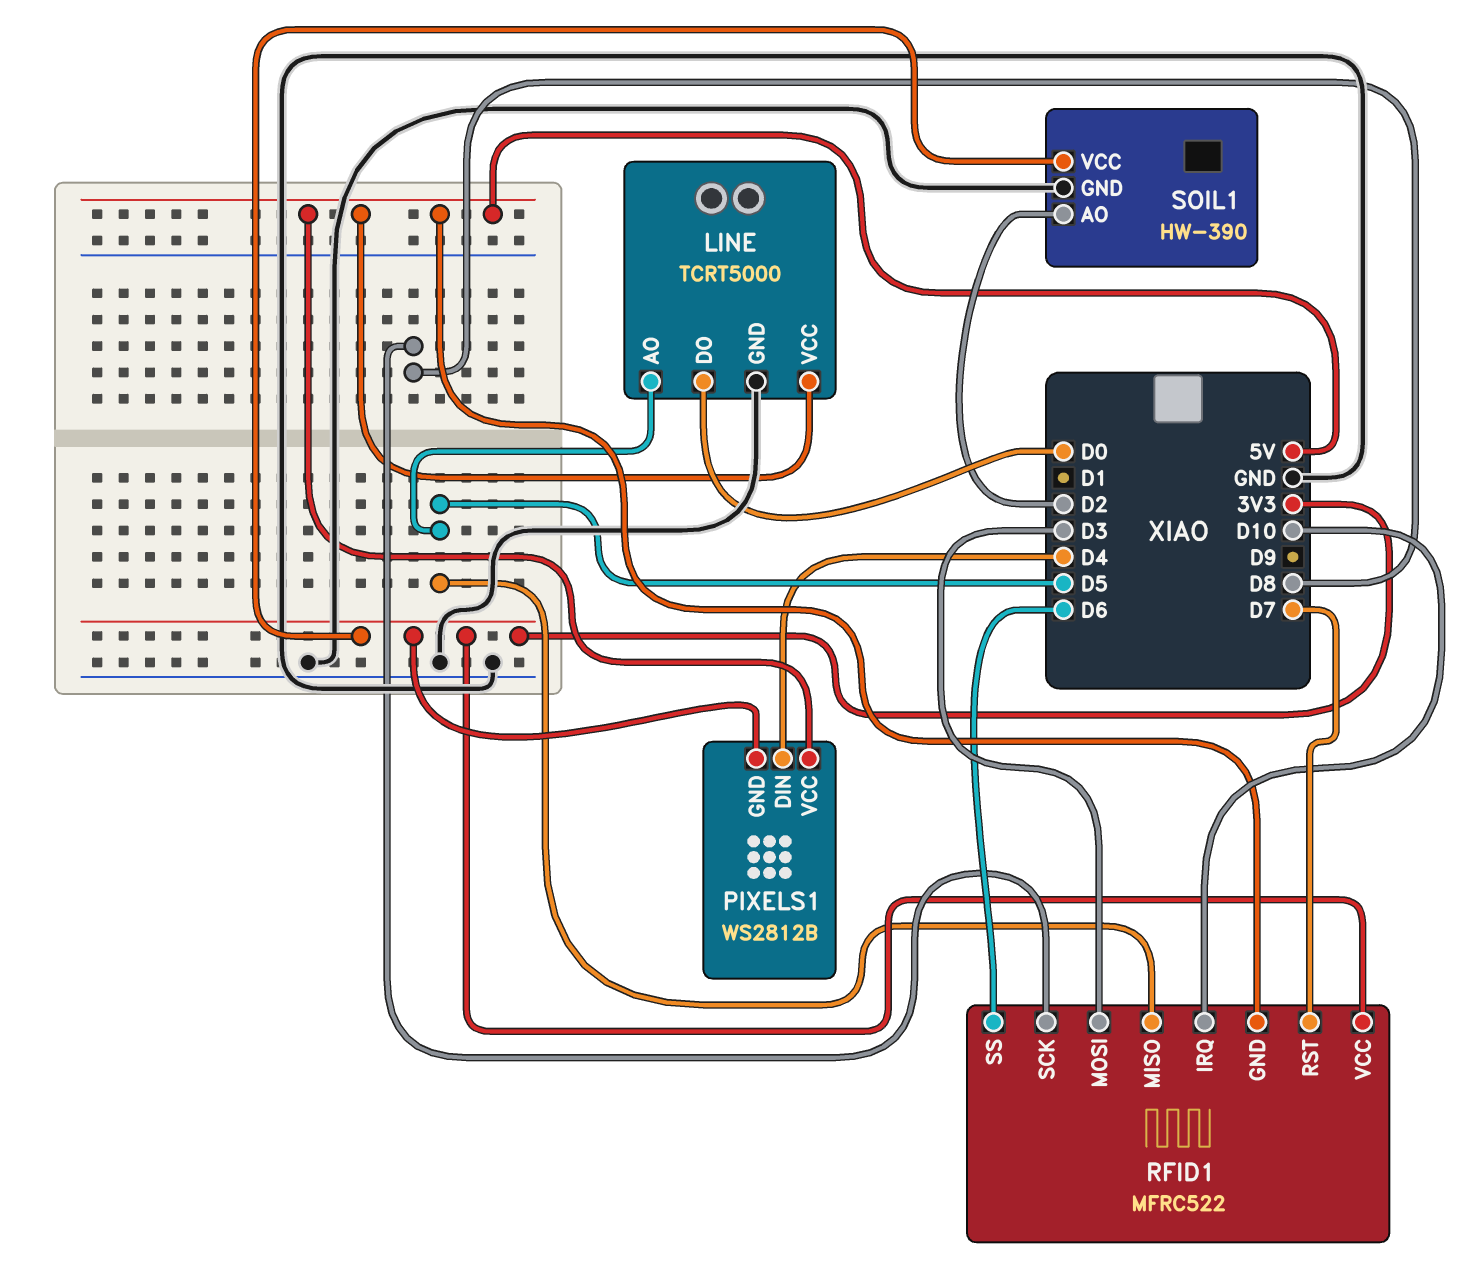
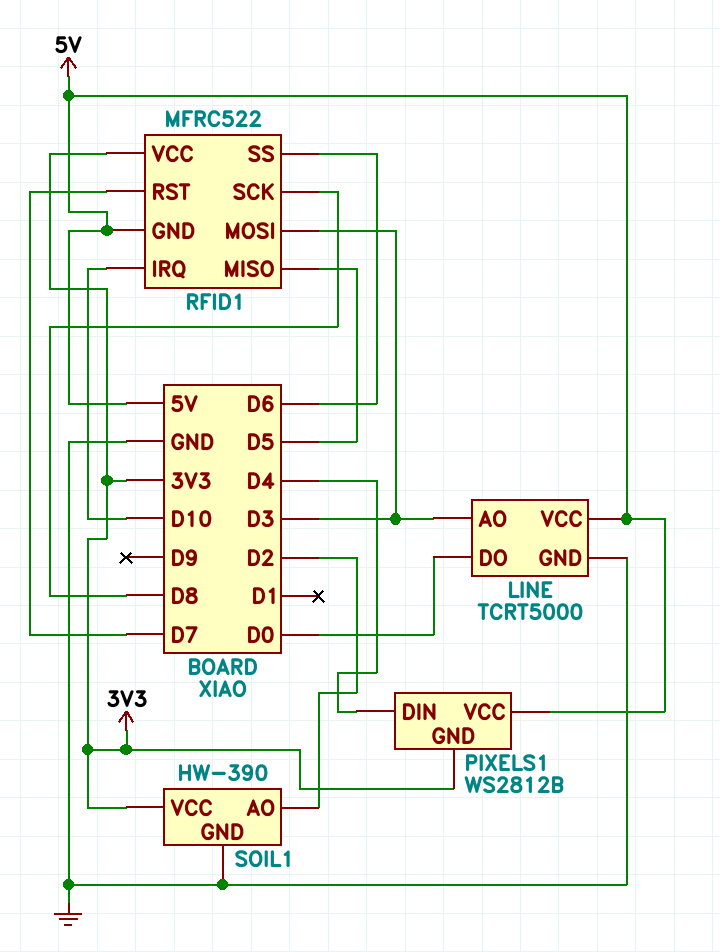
LINE pin AO: D5 -> D3

